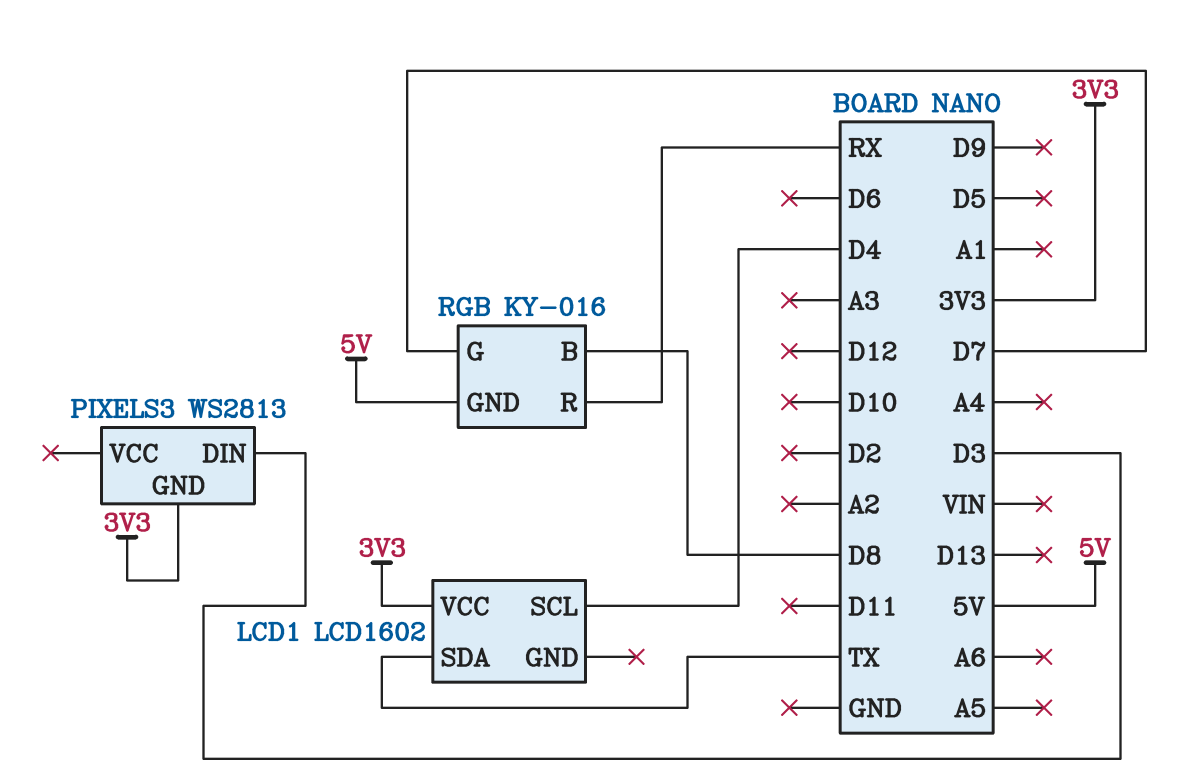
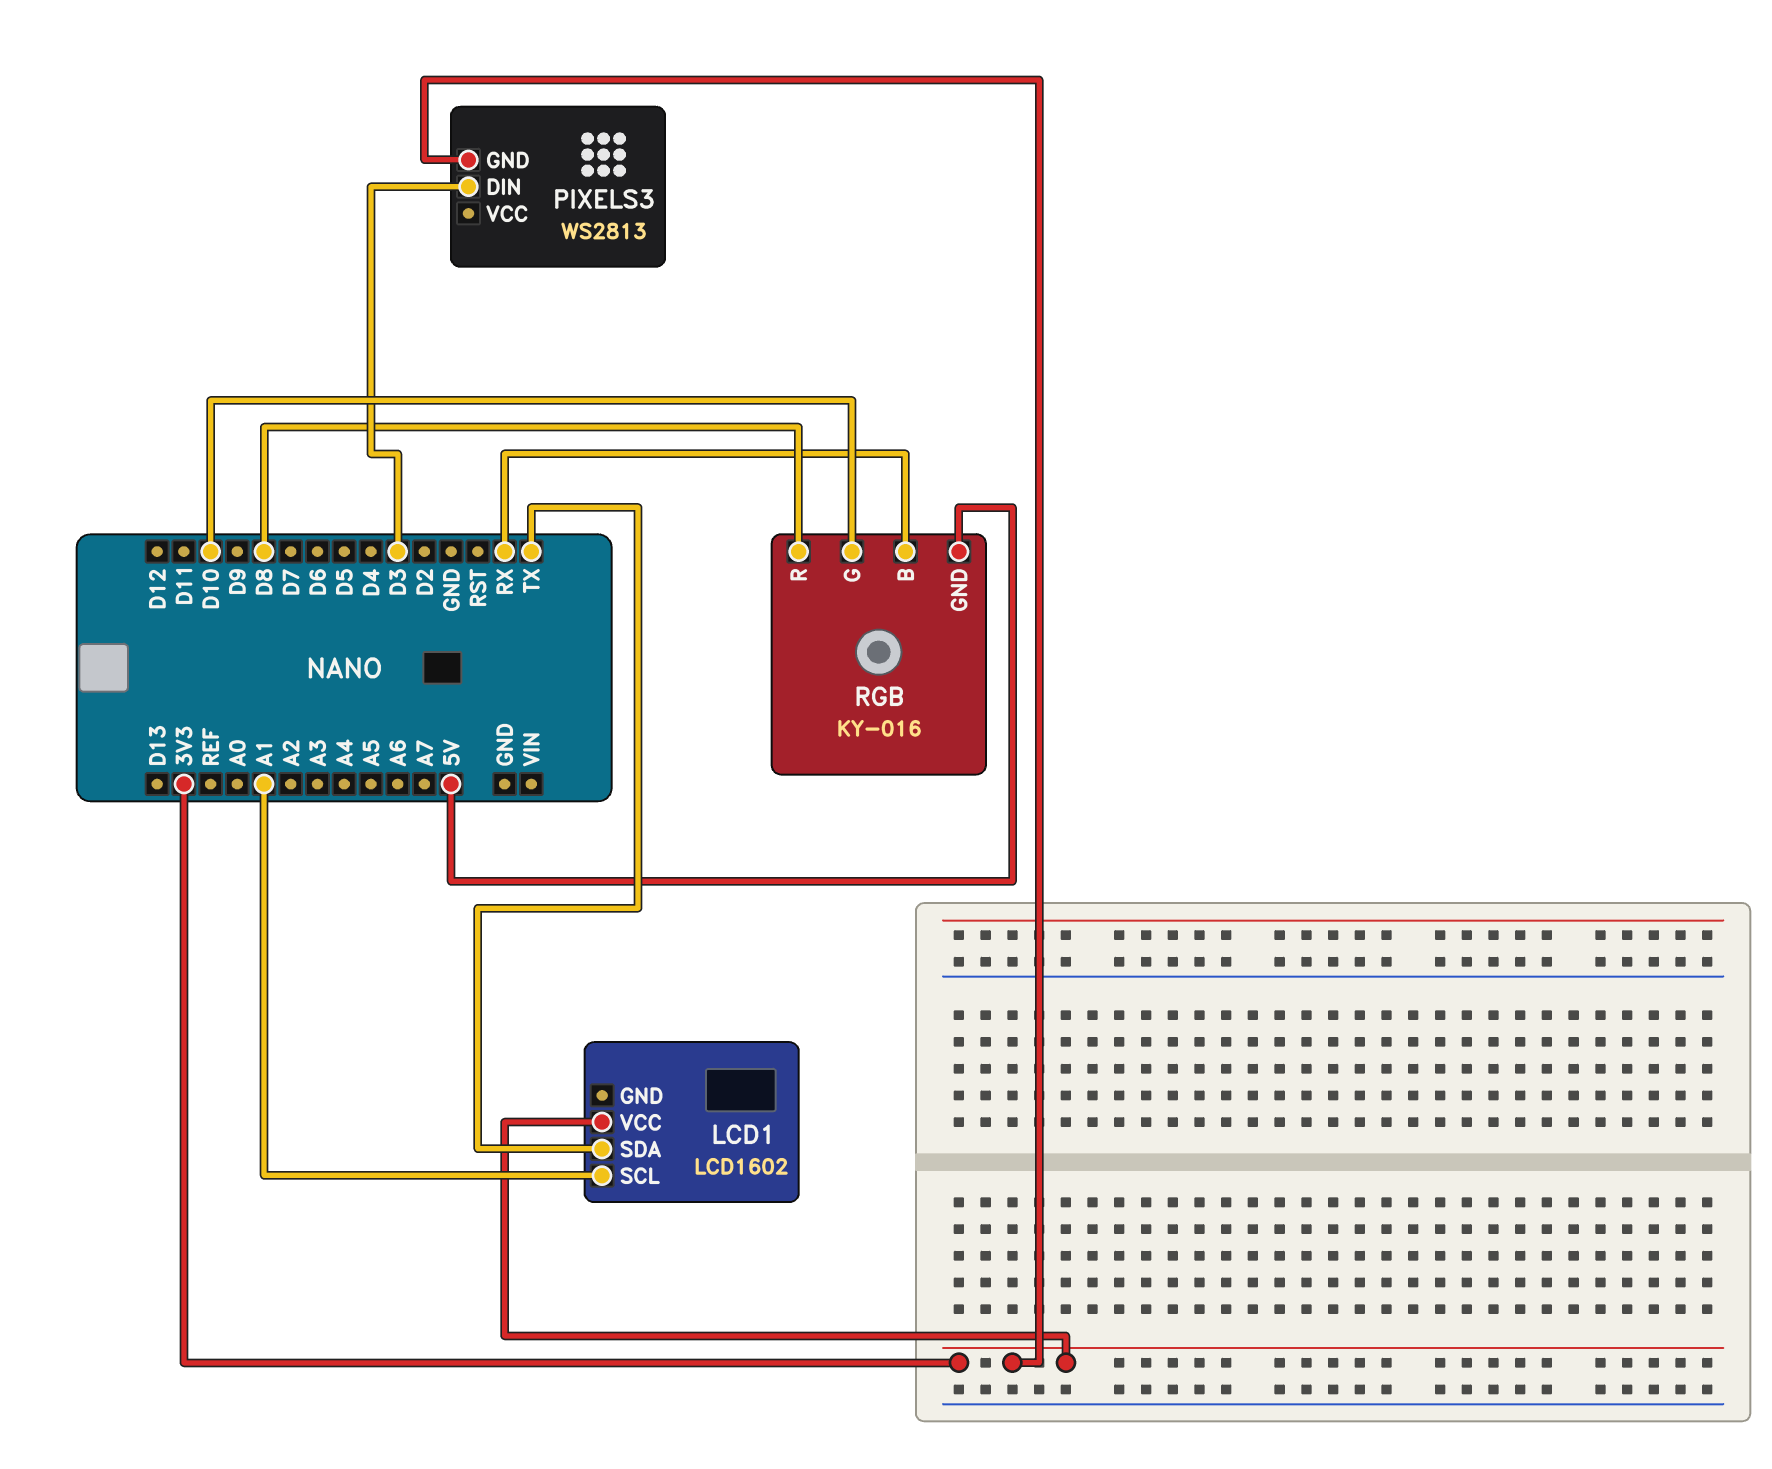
LCD1 pin SCL: D4 -> A1
RGB pin B: D8 -> RX
RGB pin G: D7 -> D10
RGB pin R: RX -> D8

